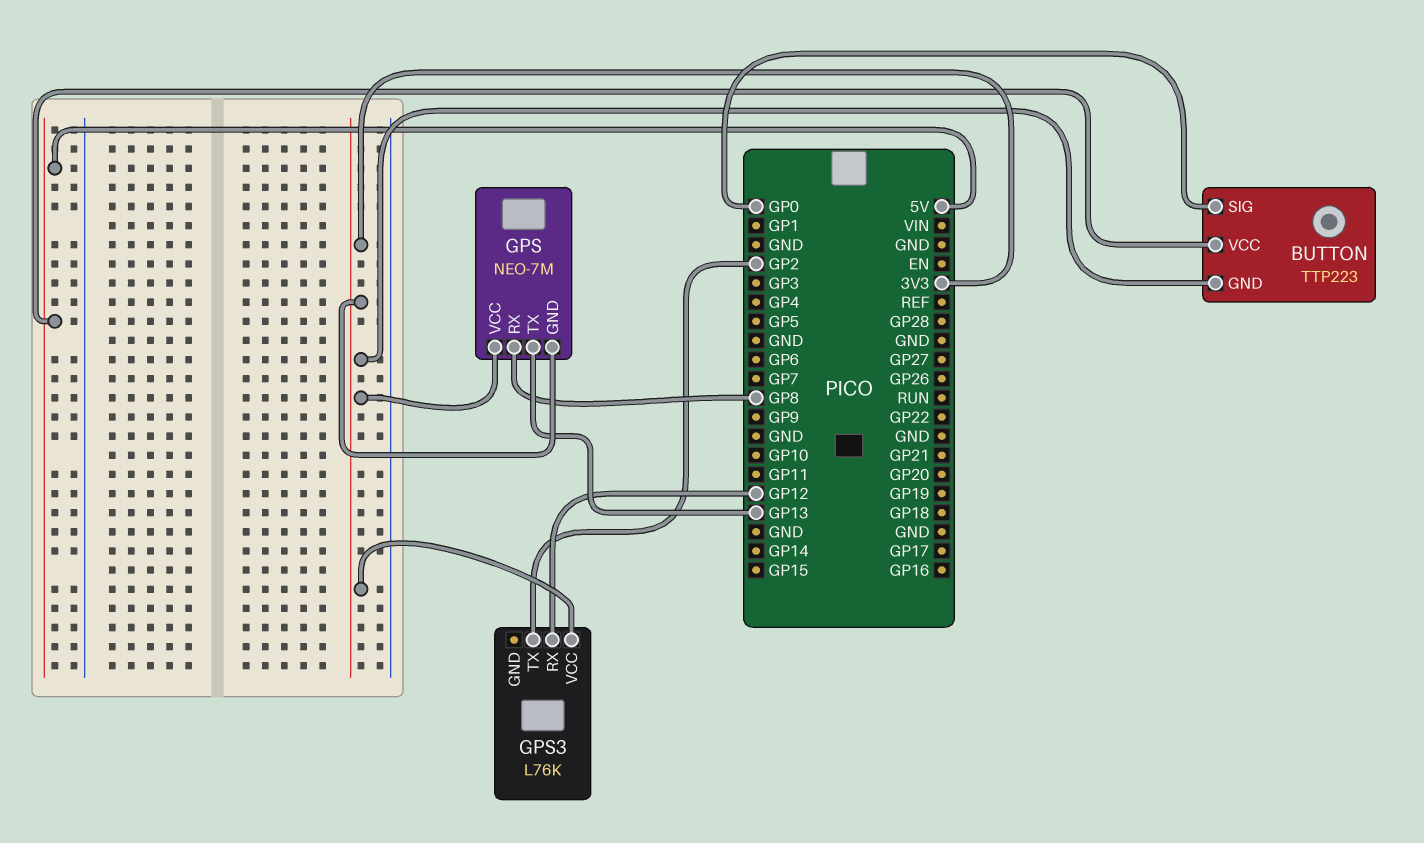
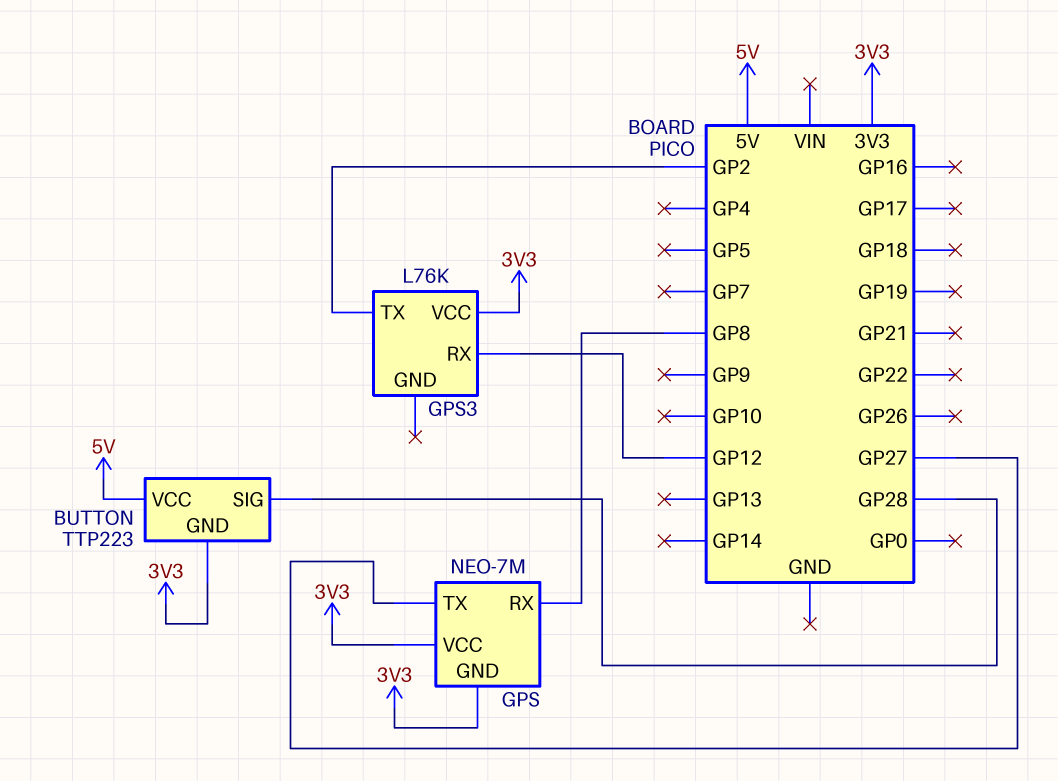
BUTTON pin SIG: GP0 -> GP28
GPS pin TX: GP13 -> GP27

